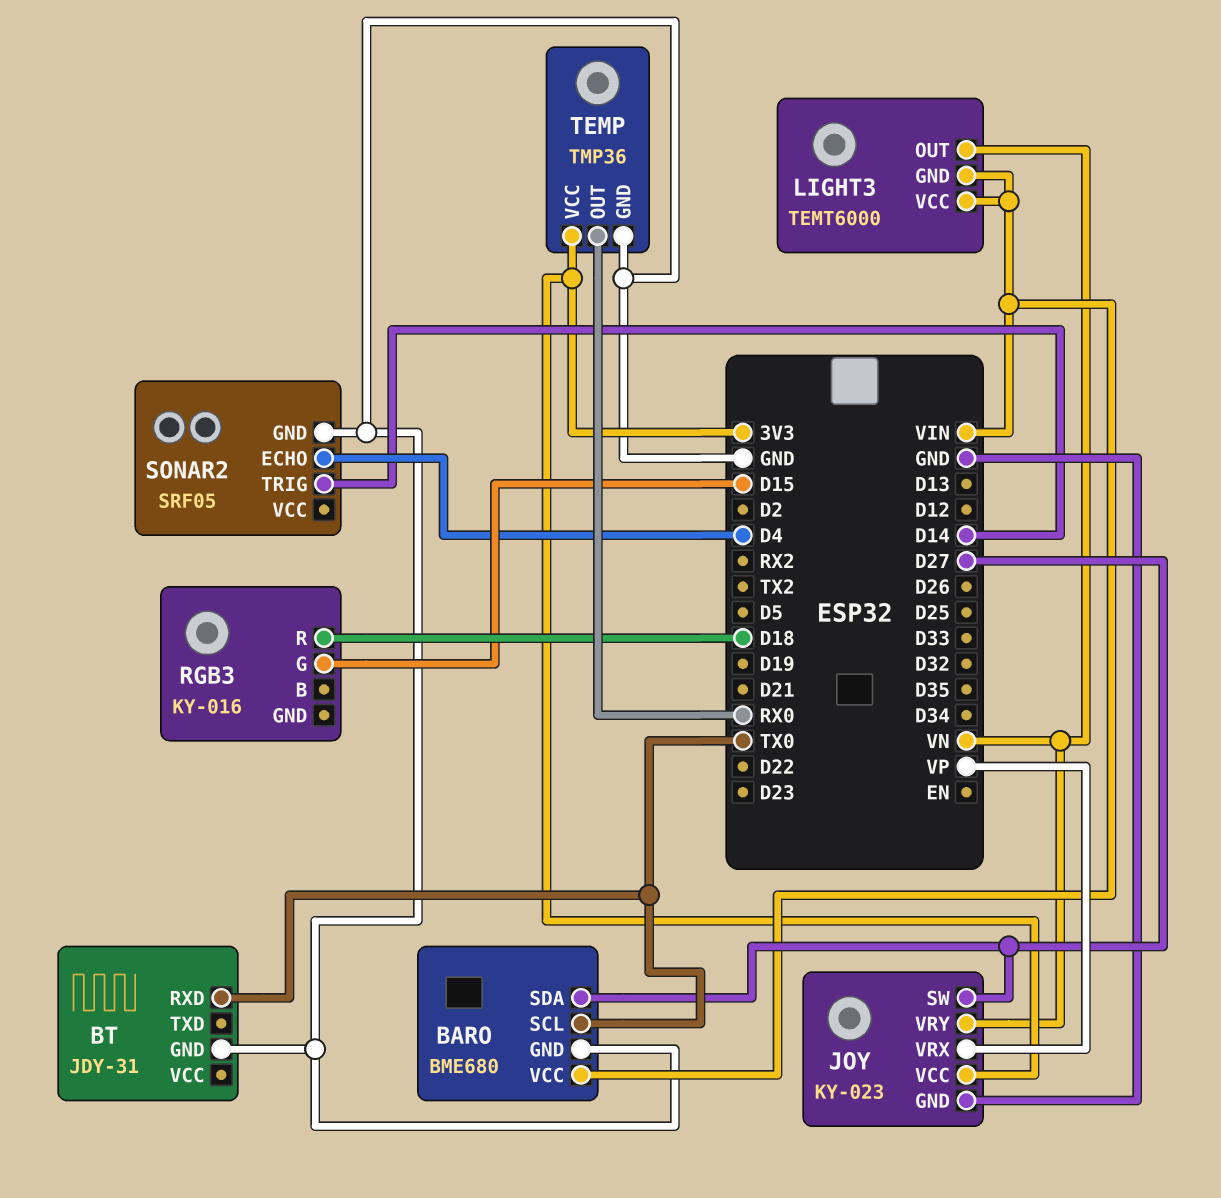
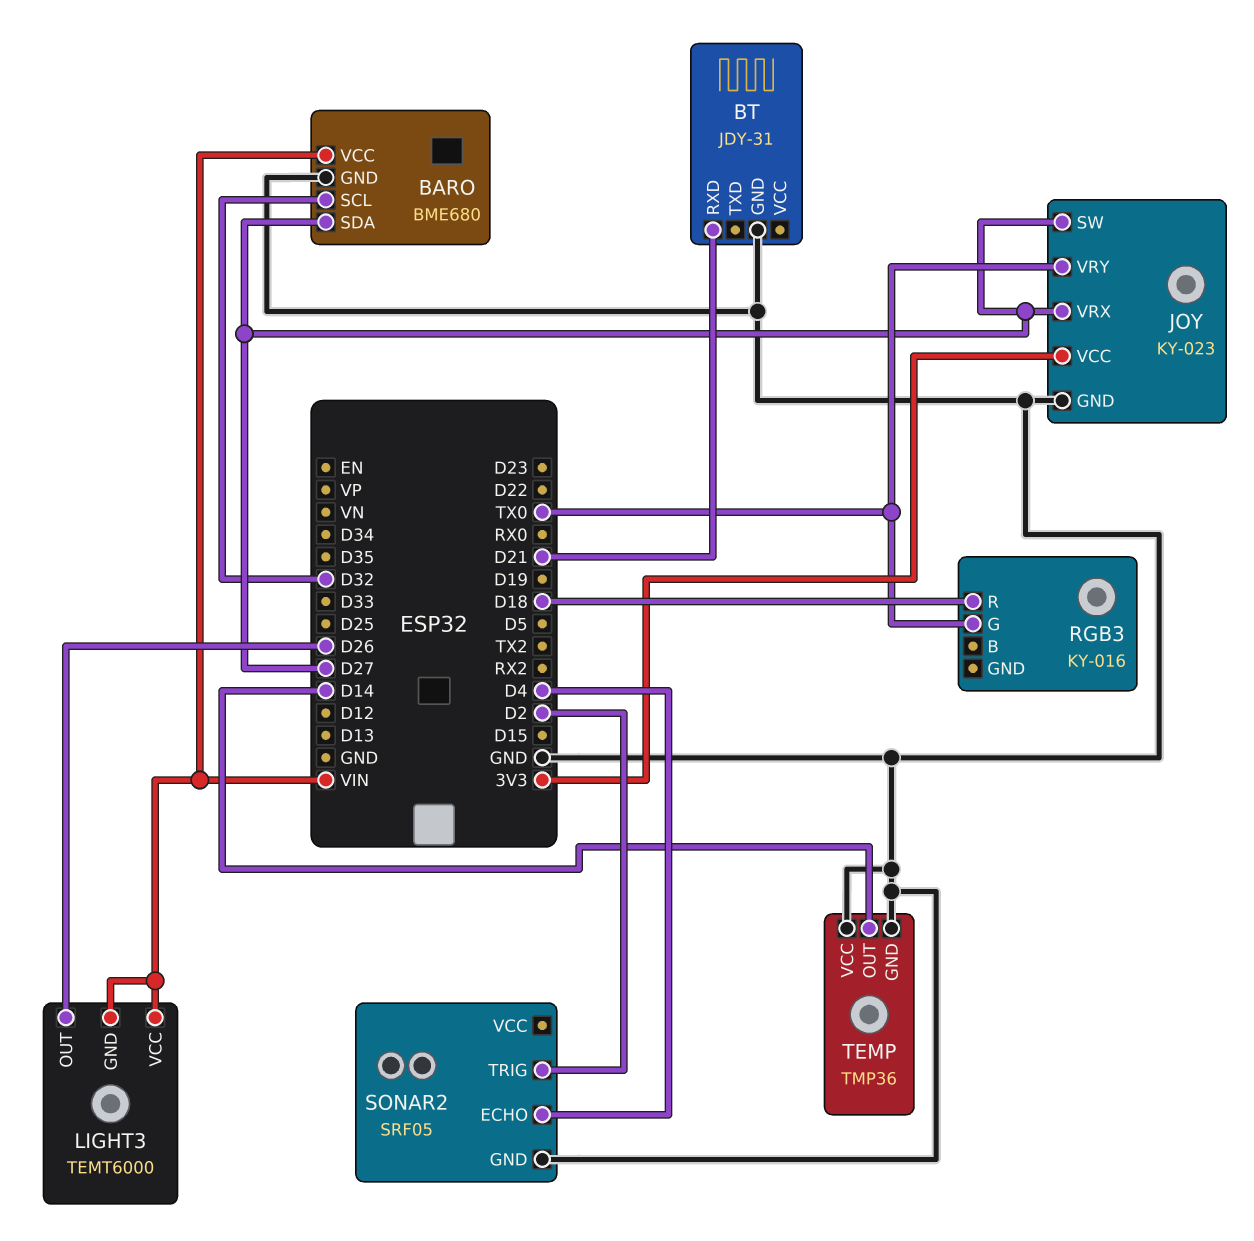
BARO pin SCL: TX0 -> D32
BT pin RXD: TX0 -> D21
JOY pin VRX: VP -> D27
JOY pin VRY: VN -> TX0
LIGHT3 pin OUT: VN -> D26
RGB3 pin G: D15 -> TX0
SONAR2 pin TRIG: D14 -> D2
TEMP pin OUT: RX0 -> D14
TEMP pin VCC: 3V3 -> GND

